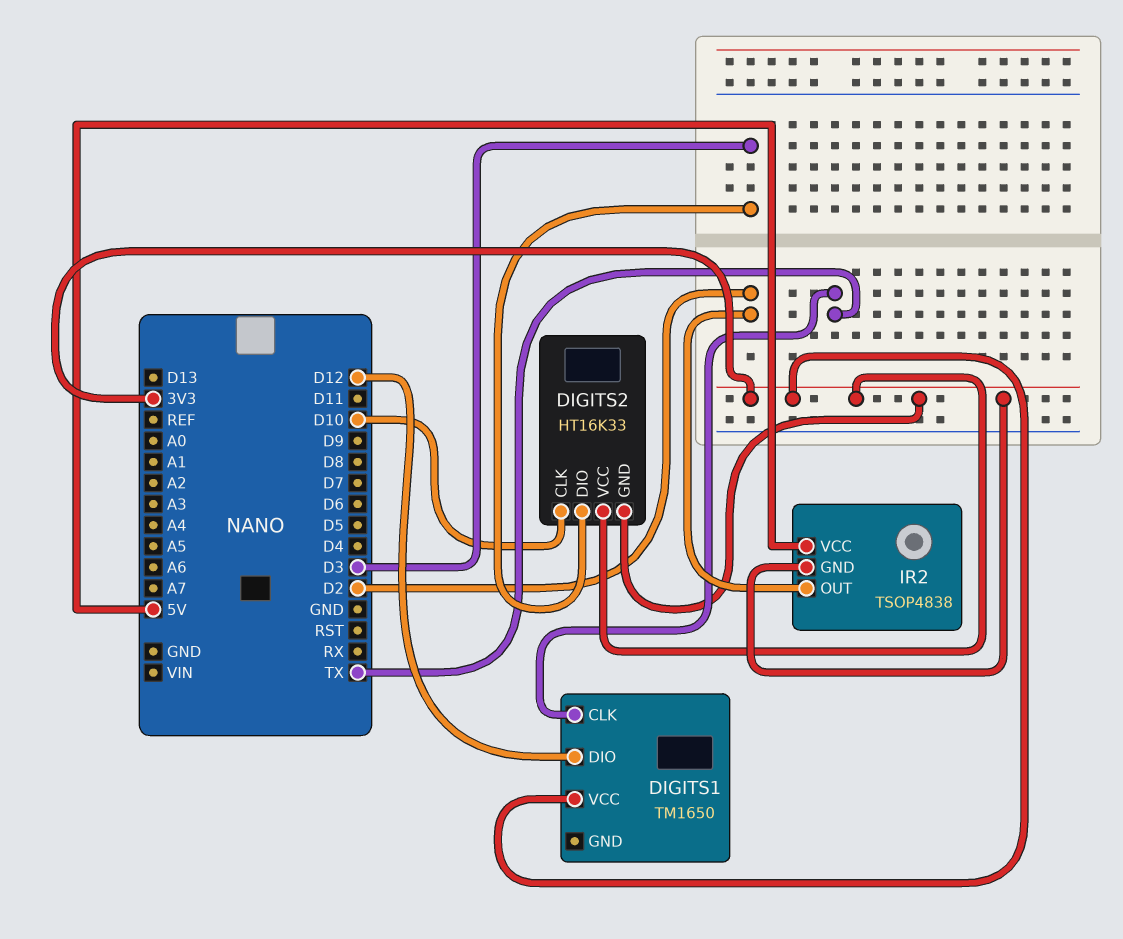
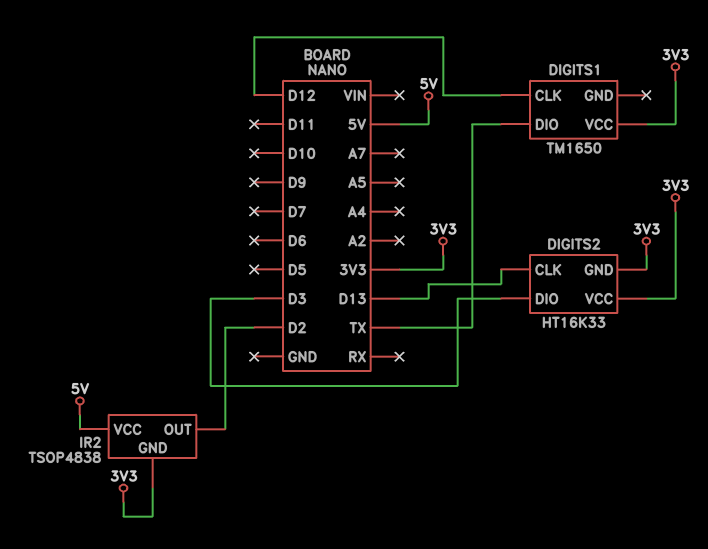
DIGITS1 pin CLK: TX -> D12
DIGITS1 pin DIO: D12 -> TX
DIGITS2 pin CLK: D10 -> D13

